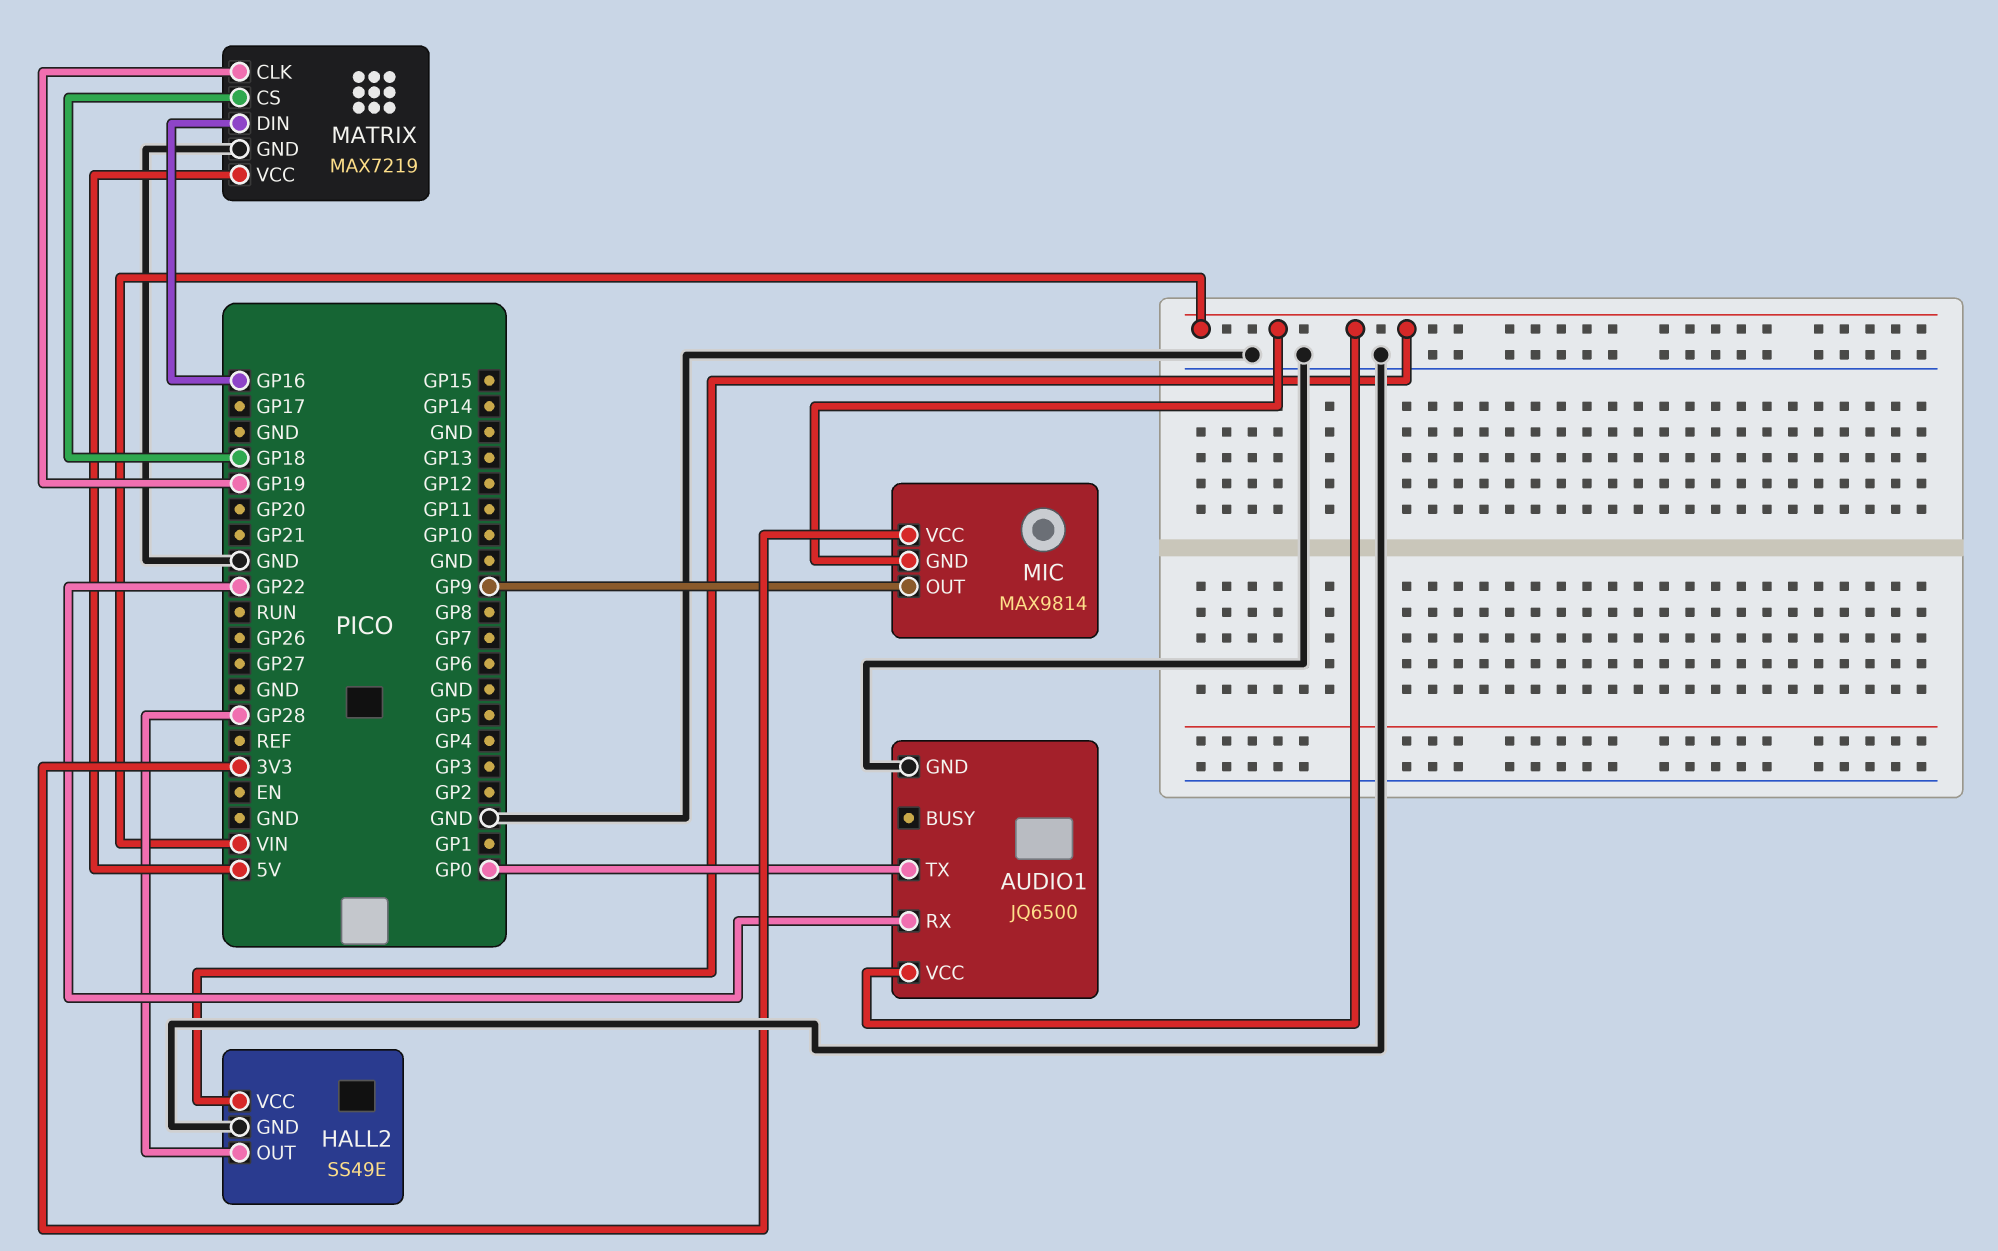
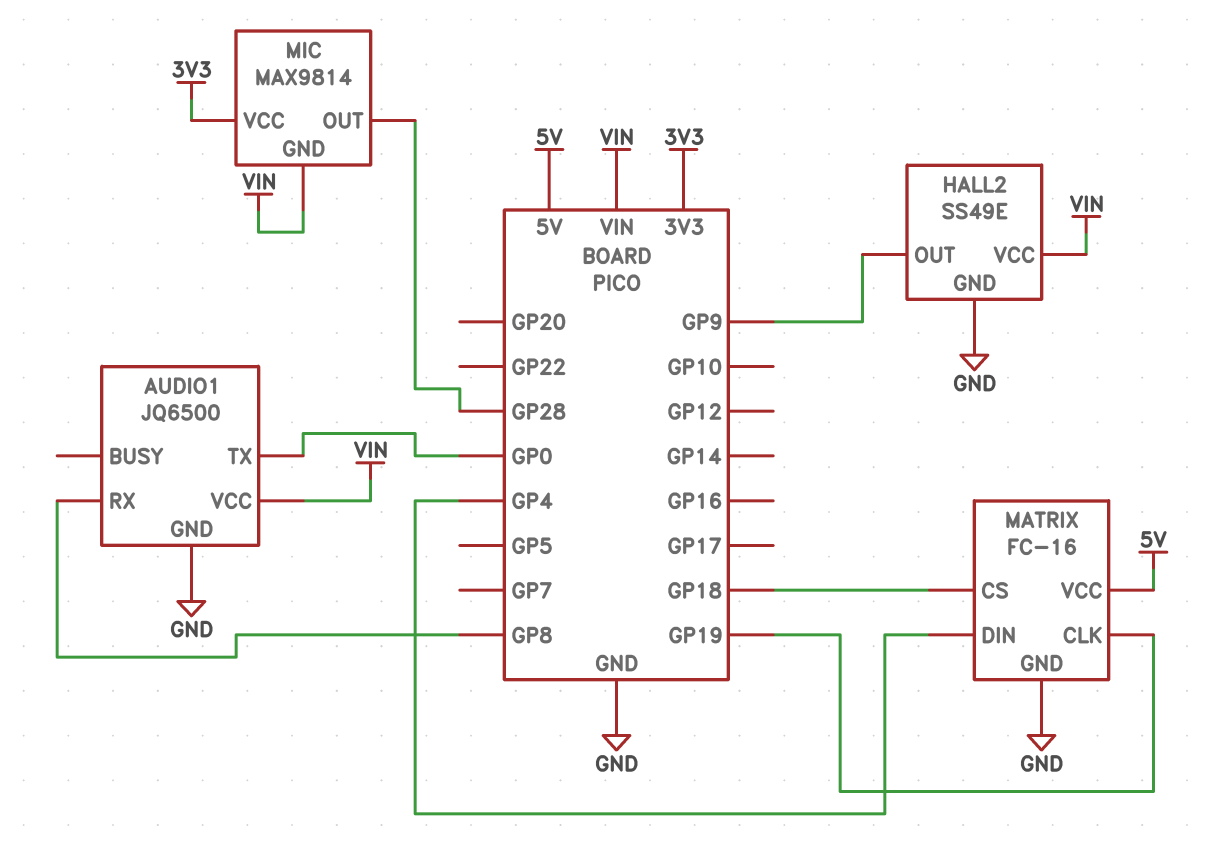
AUDIO1 pin RX: GP22 -> GP8
HALL2 pin OUT: GP28 -> GP9
MATRIX: MAX7219 -> FC-16
MATRIX pin DIN: GP16 -> GP4
MIC pin OUT: GP9 -> GP28

